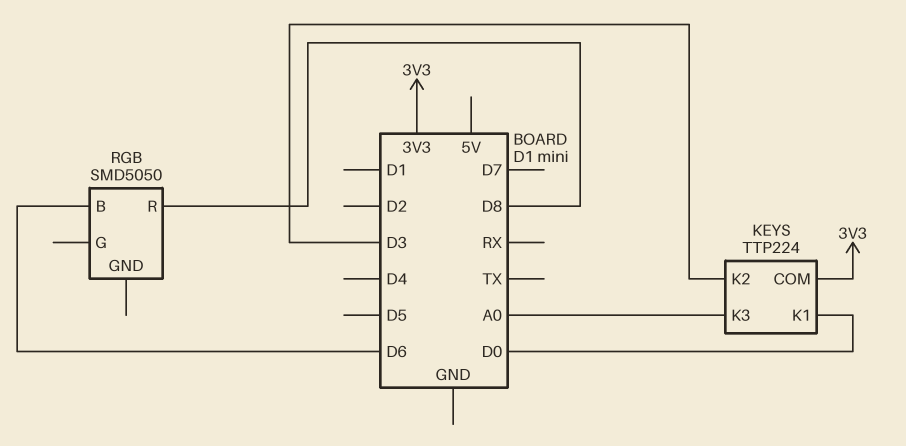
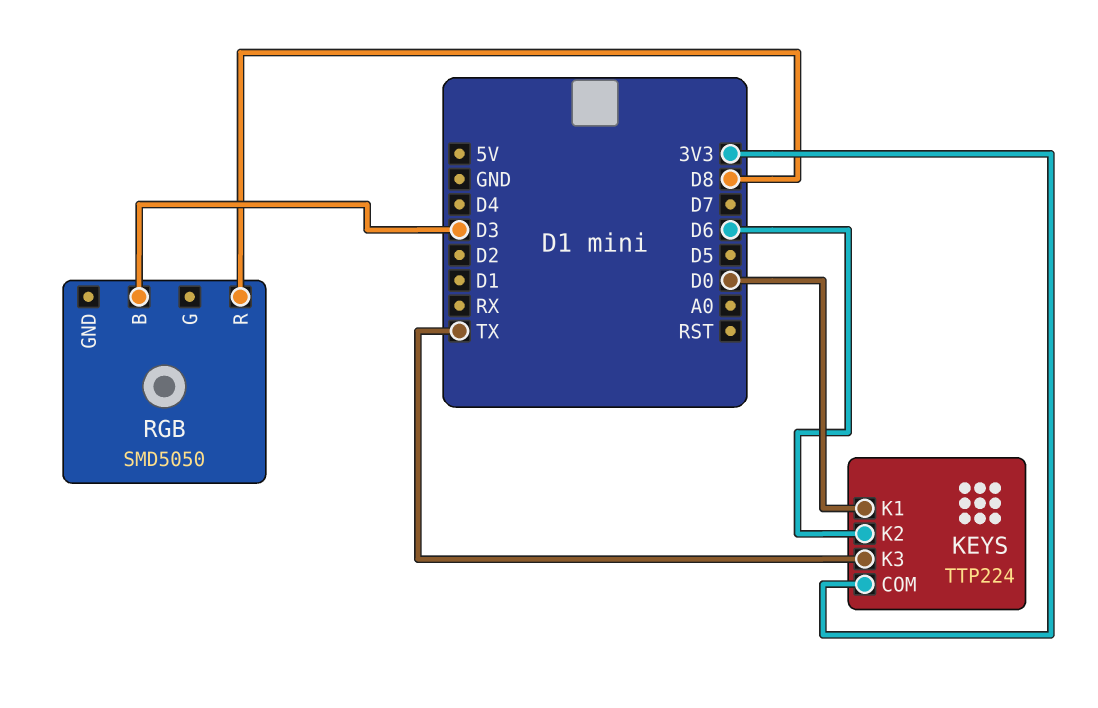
KEYS pin K2: D3 -> D6
KEYS pin K3: A0 -> TX
RGB pin B: D6 -> D3

